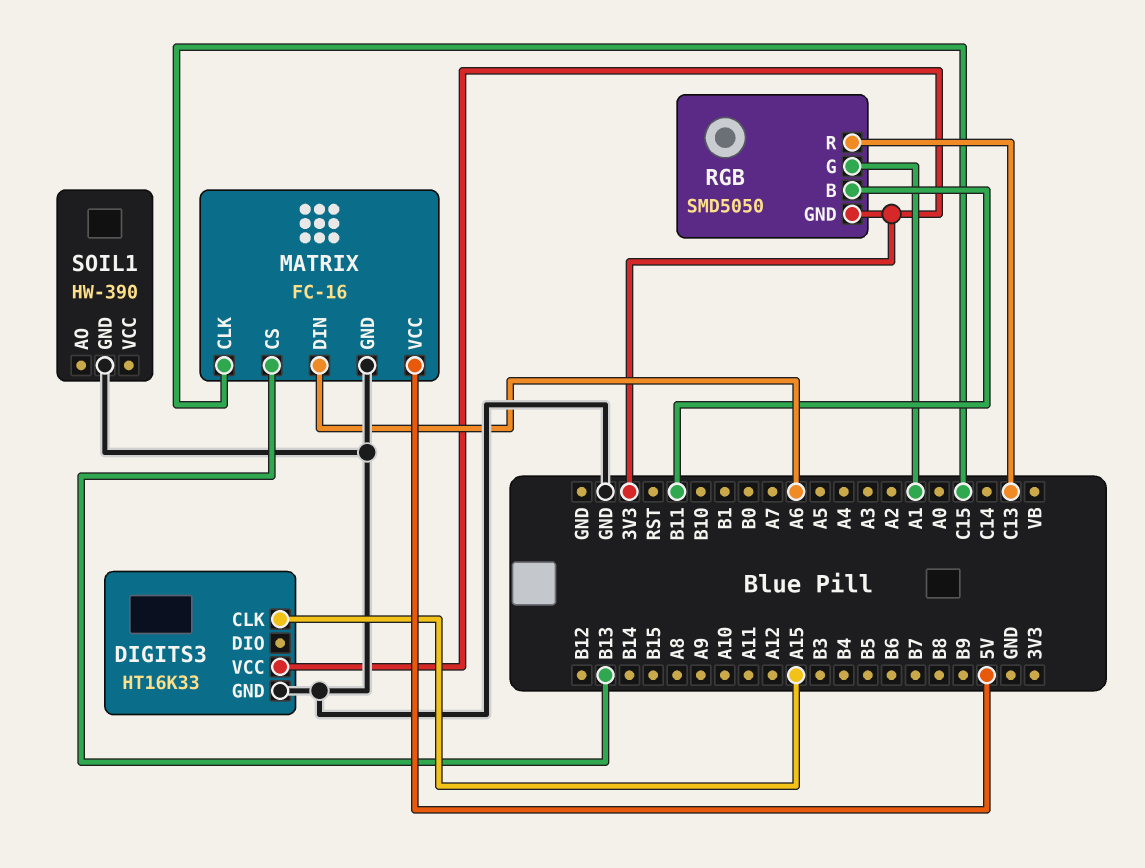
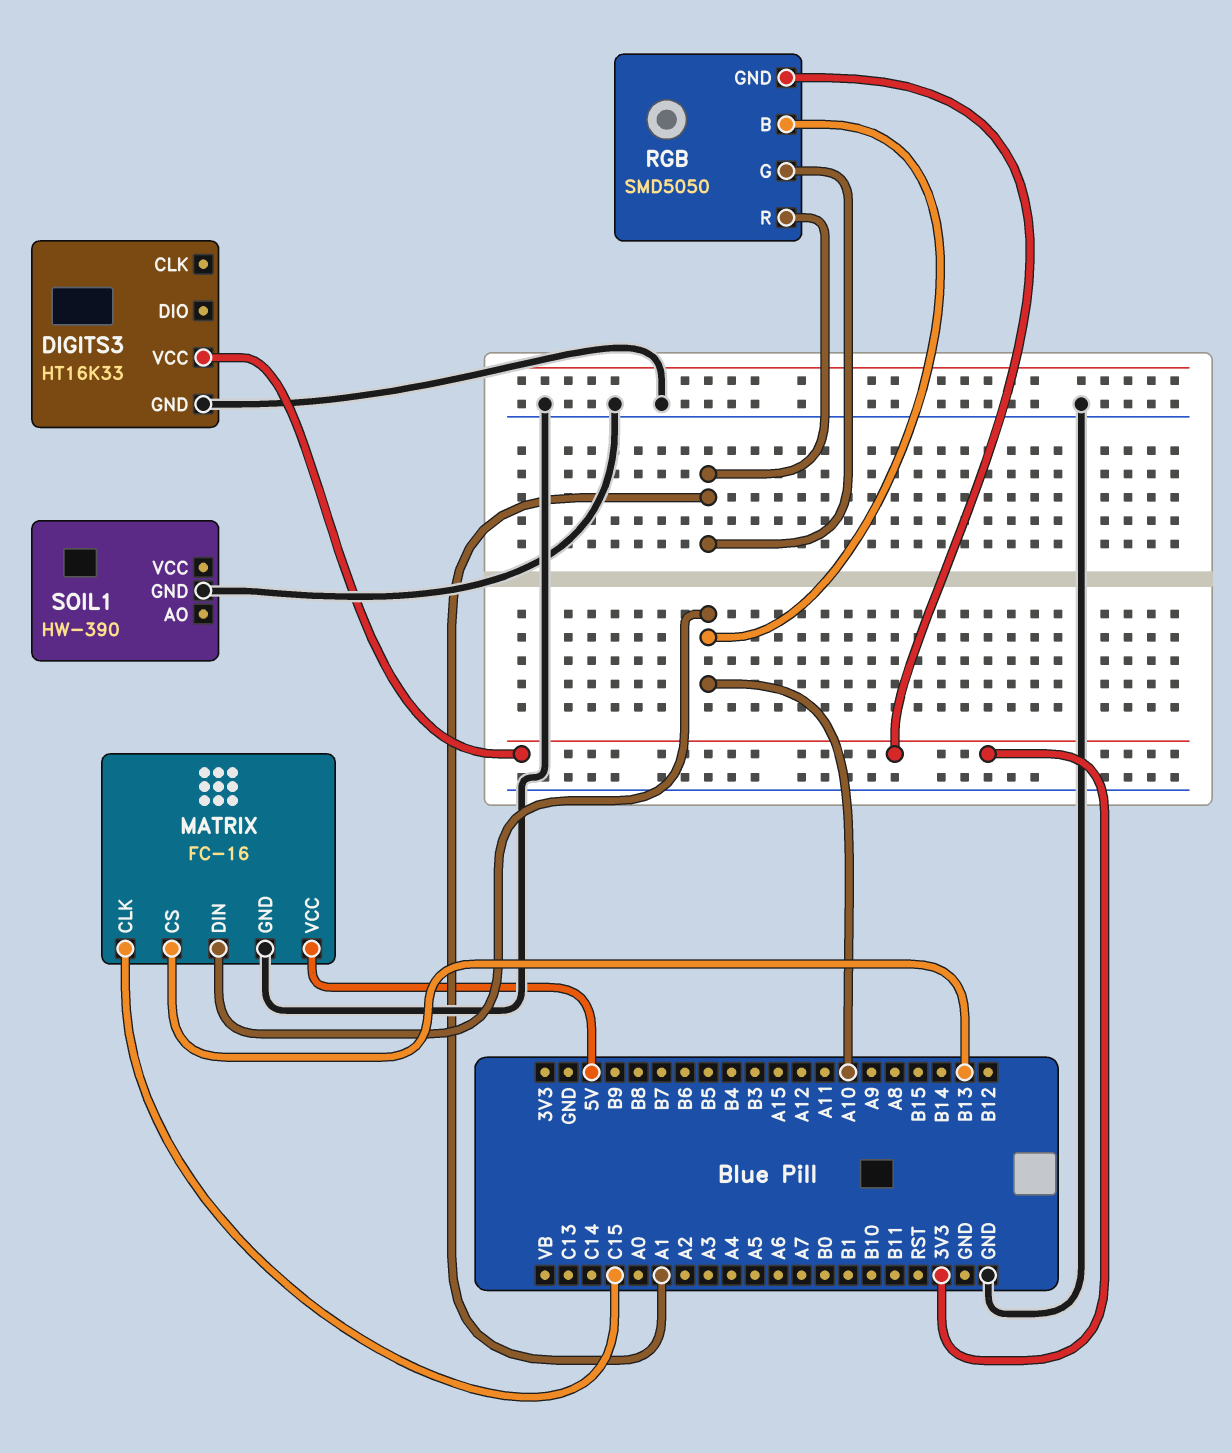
DIGITS3 pin CLK: A15 -> none
MATRIX pin DIN: A6 -> A10
RGB pin B: B11 -> A10
RGB pin R: C13 -> A1

